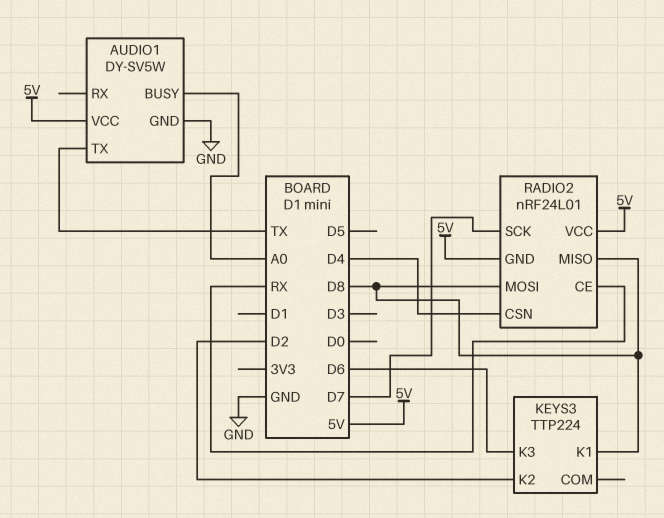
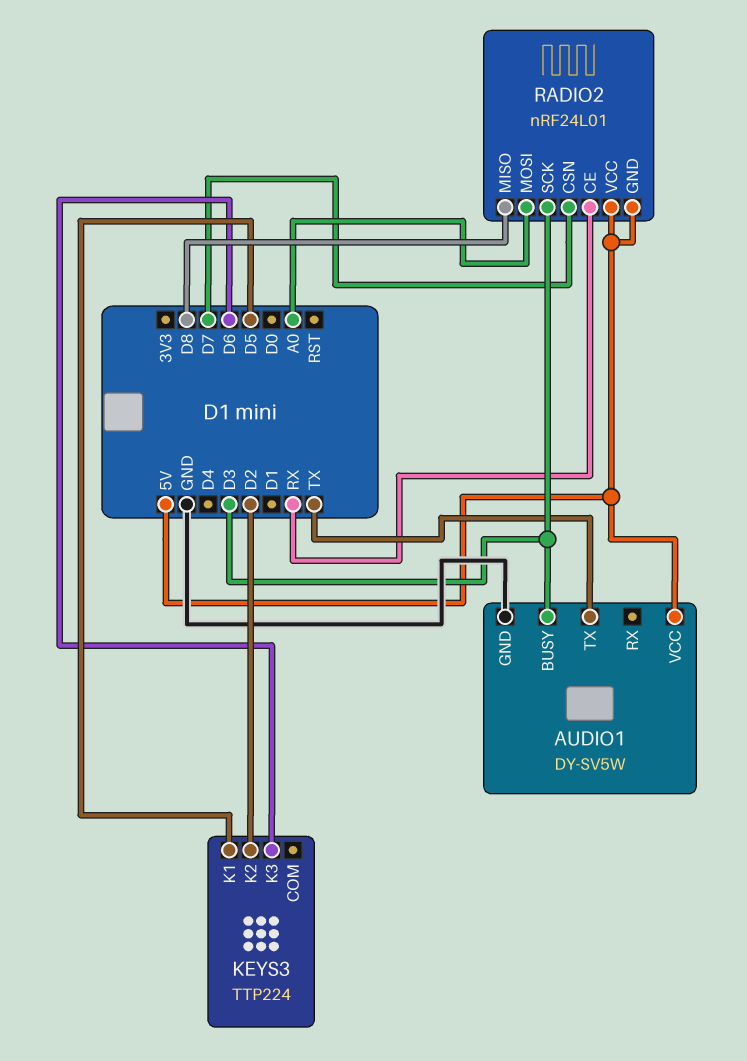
AUDIO1 pin BUSY: A0 -> D3
KEYS3 pin K1: D8 -> D5
RADIO2 pin CSN: D4 -> D7
RADIO2 pin MOSI: D8 -> A0
RADIO2 pin SCK: D7 -> D3

